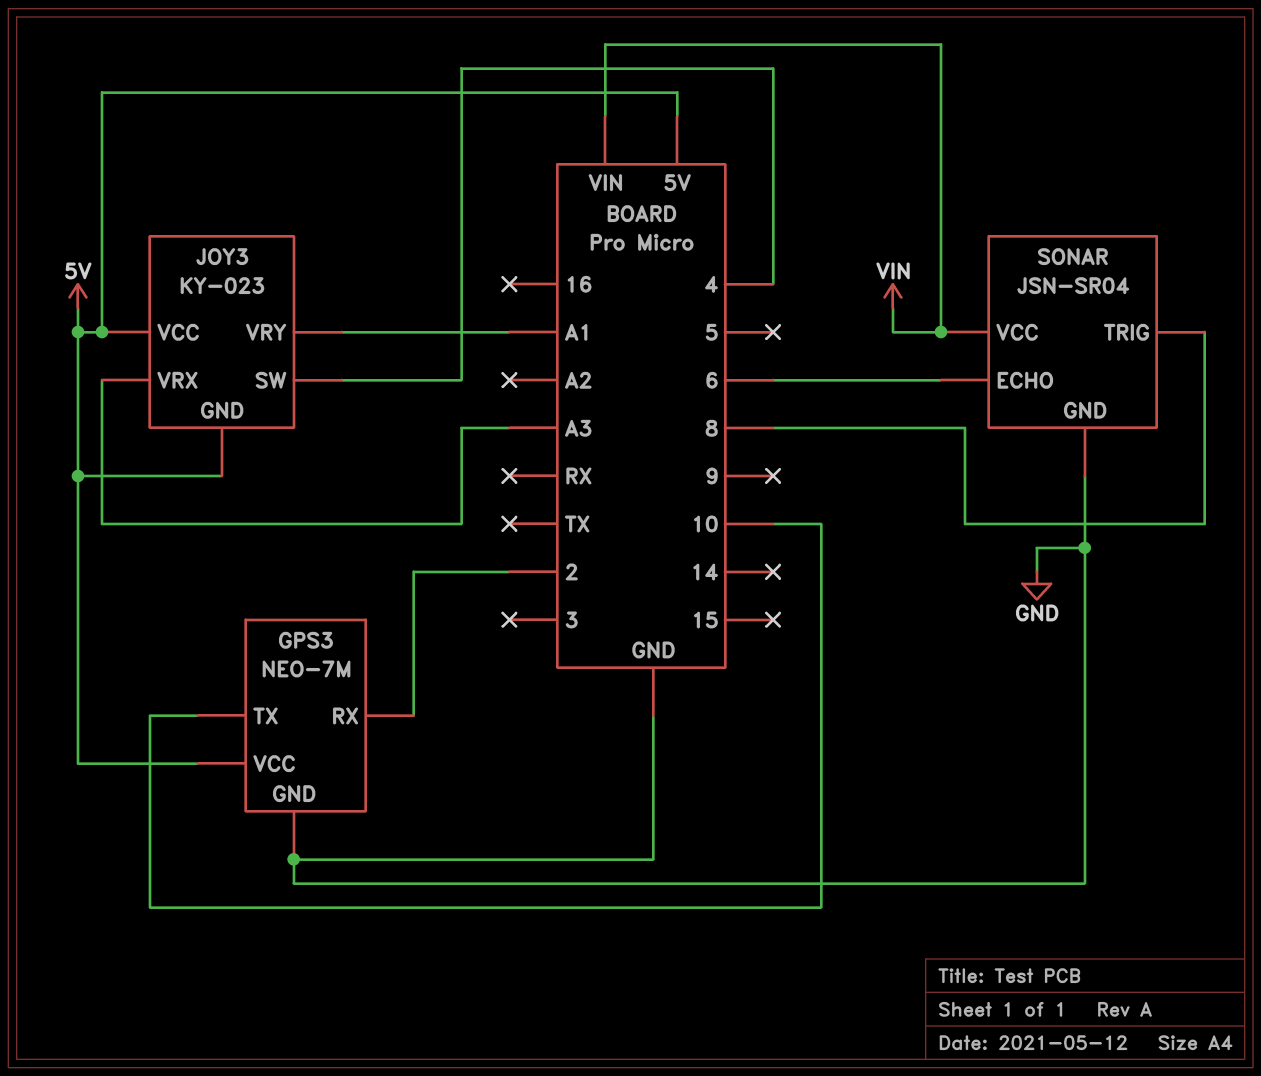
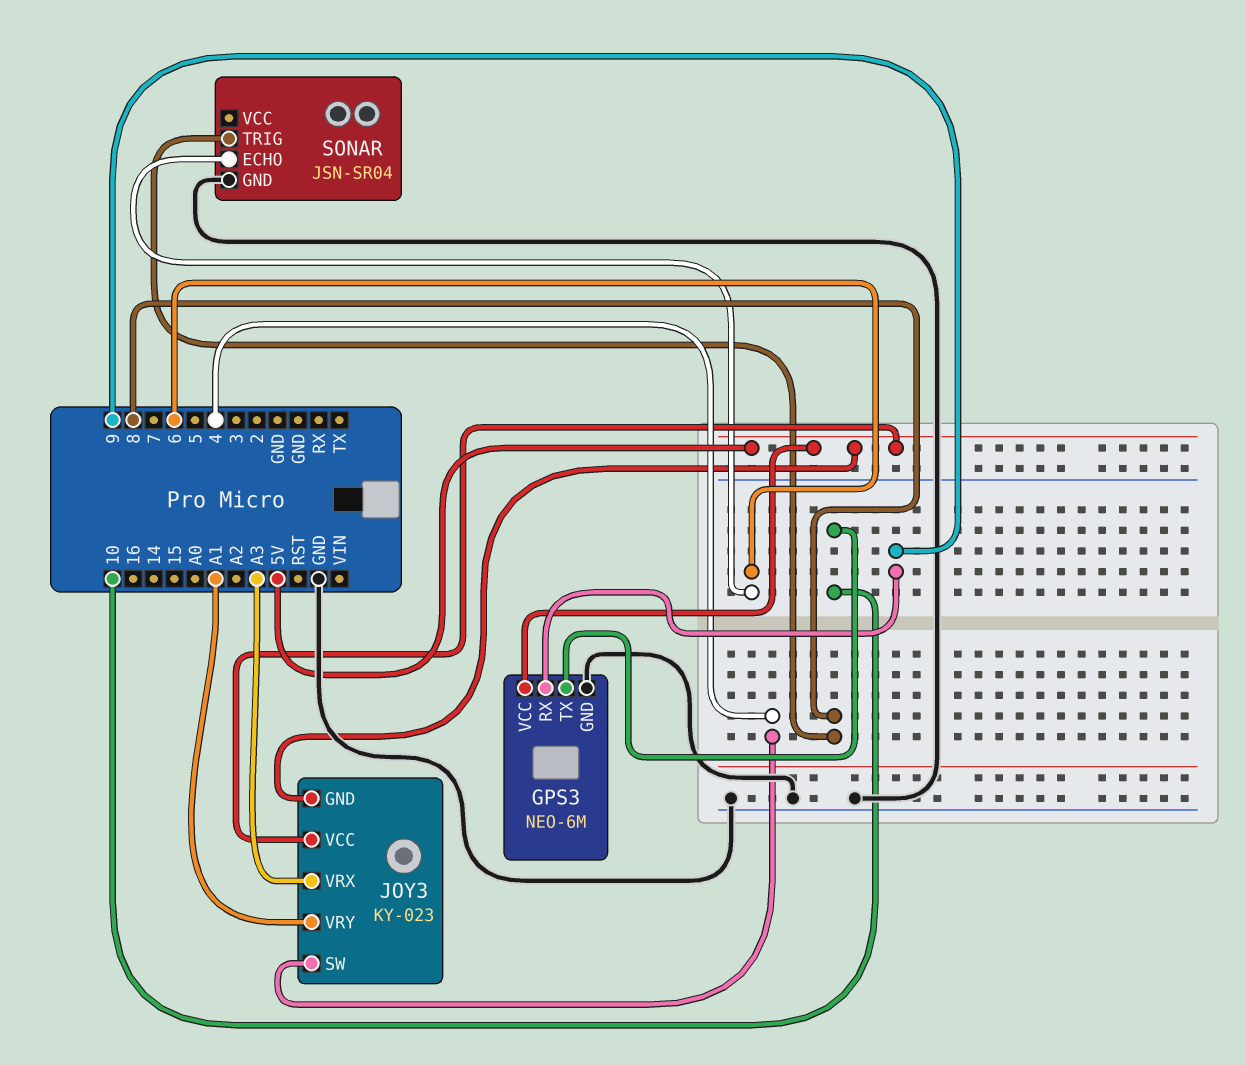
GPS3: NEO-7M -> NEO-6M
GPS3 pin RX: 2 -> 9
SONAR pin VCC: VIN -> none

